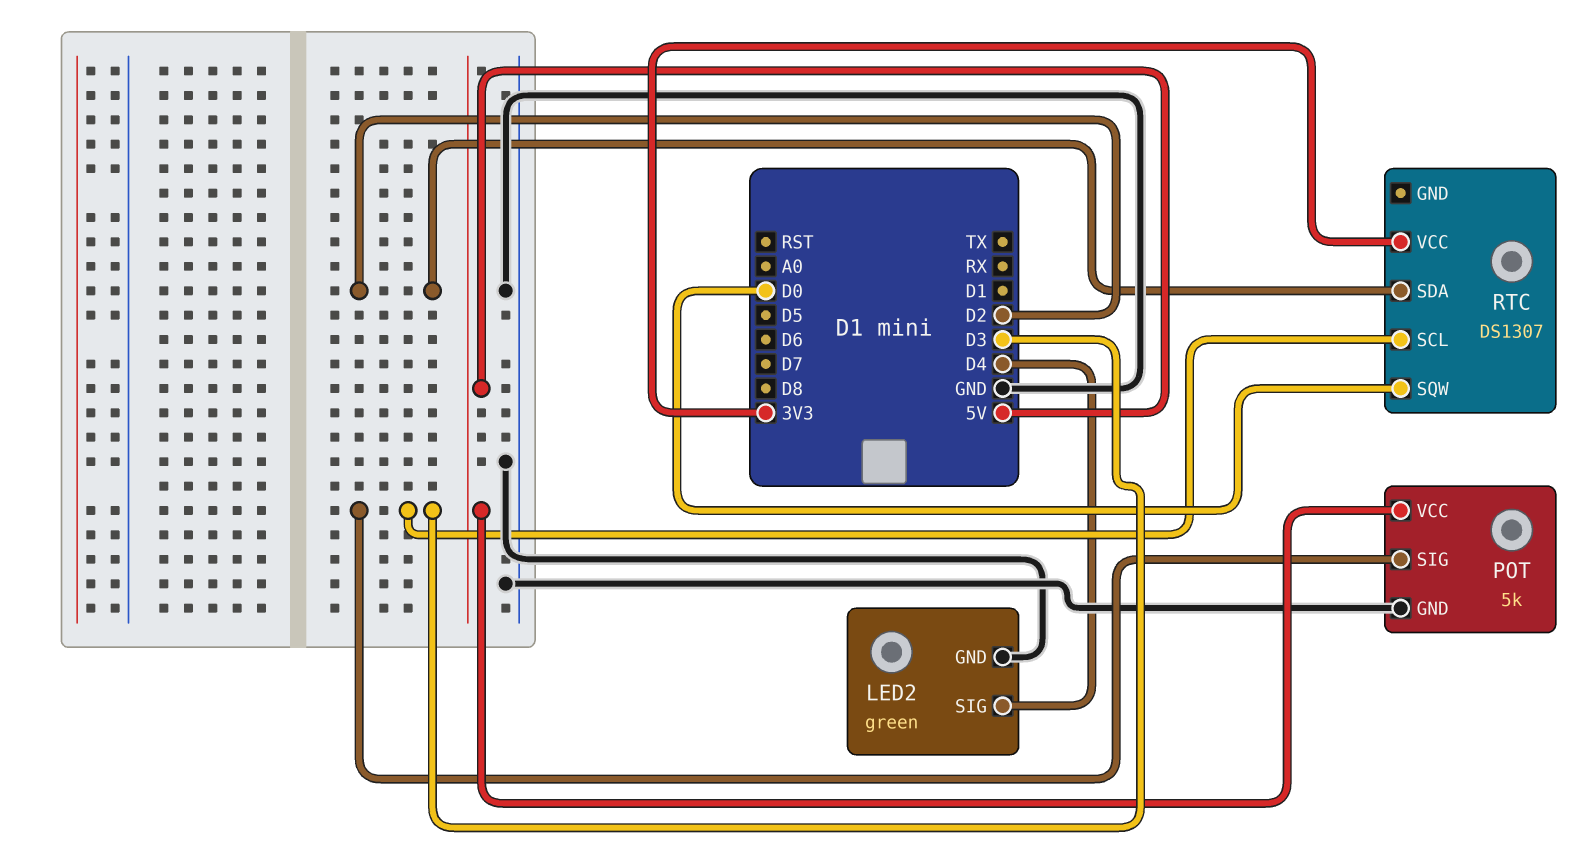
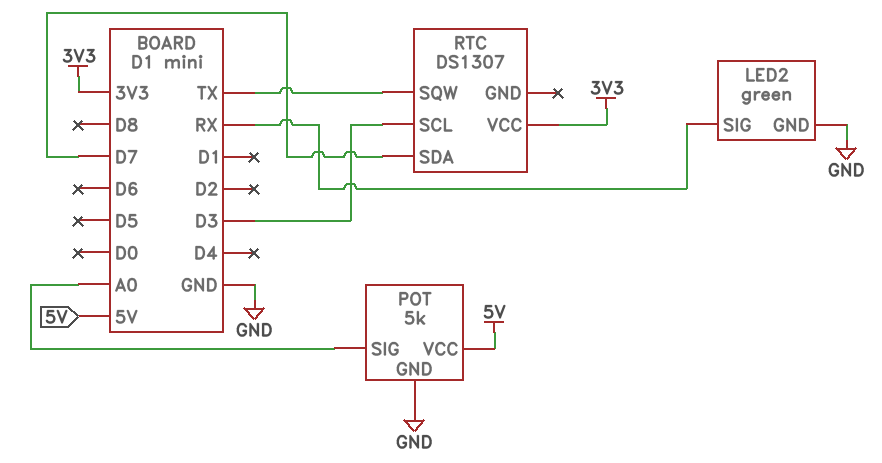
LED2 pin SIG: D4 -> RX
POT pin SIG: D3 -> A0
RTC pin SDA: D2 -> D7
RTC pin SQW: D0 -> TX

